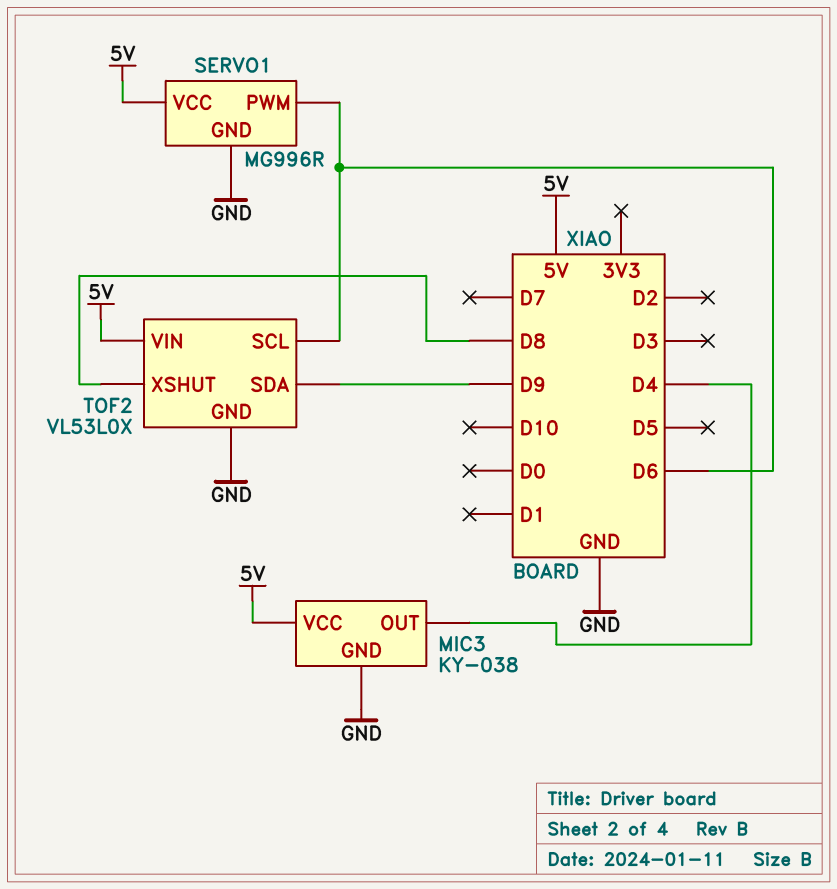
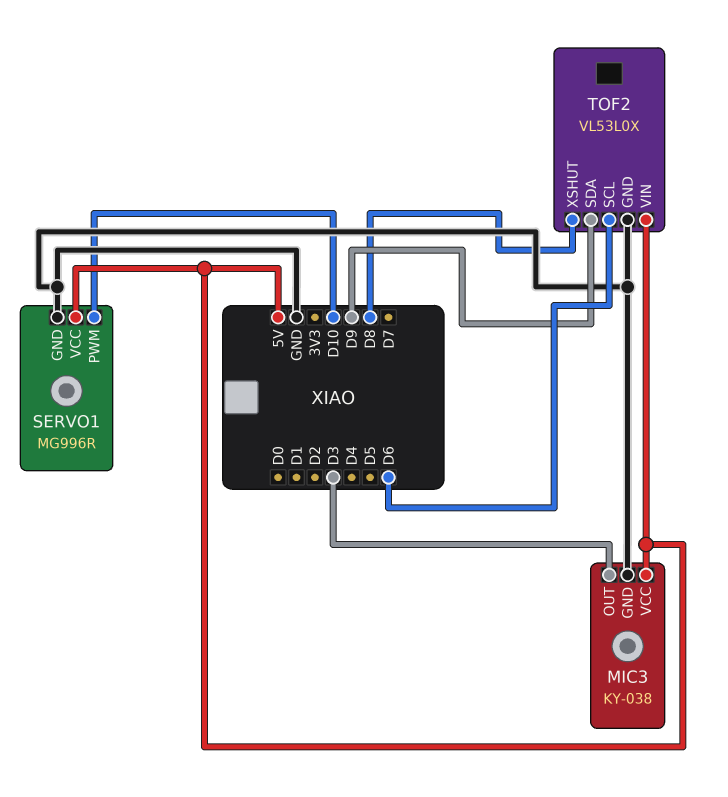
MIC3 pin OUT: D4 -> D3
SERVO1 pin PWM: D6 -> D10

